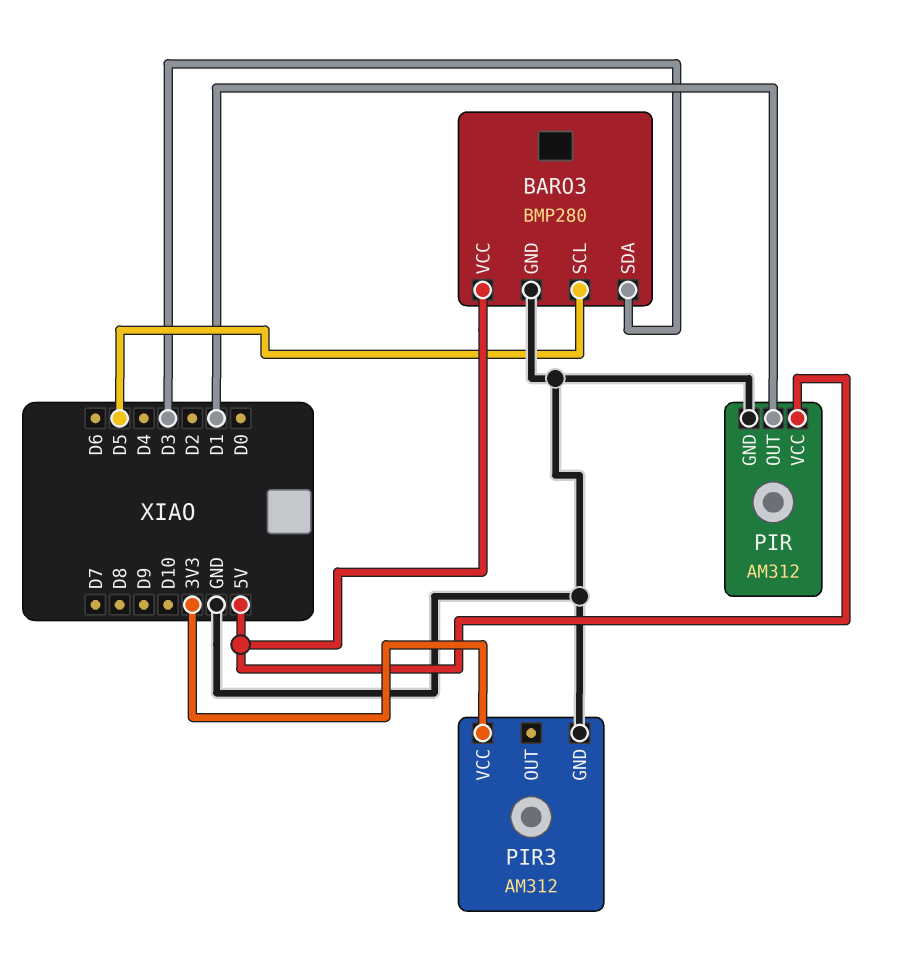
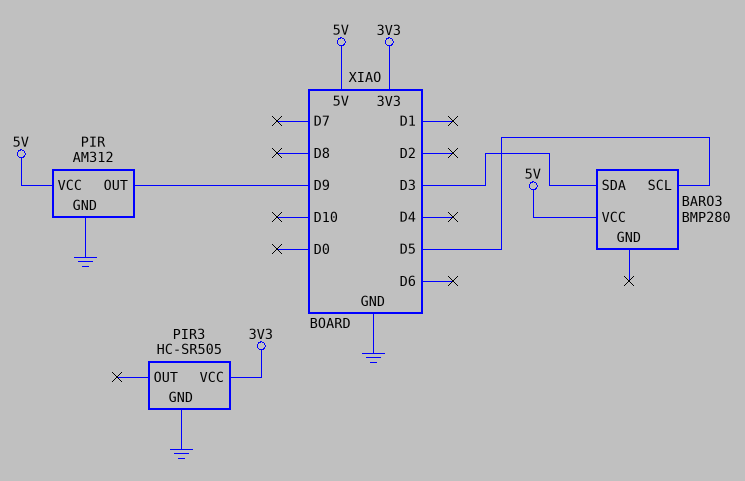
BARO3 pin GND: GND -> none
PIR pin OUT: D1 -> D9
PIR3: AM312 -> HC-SR505

